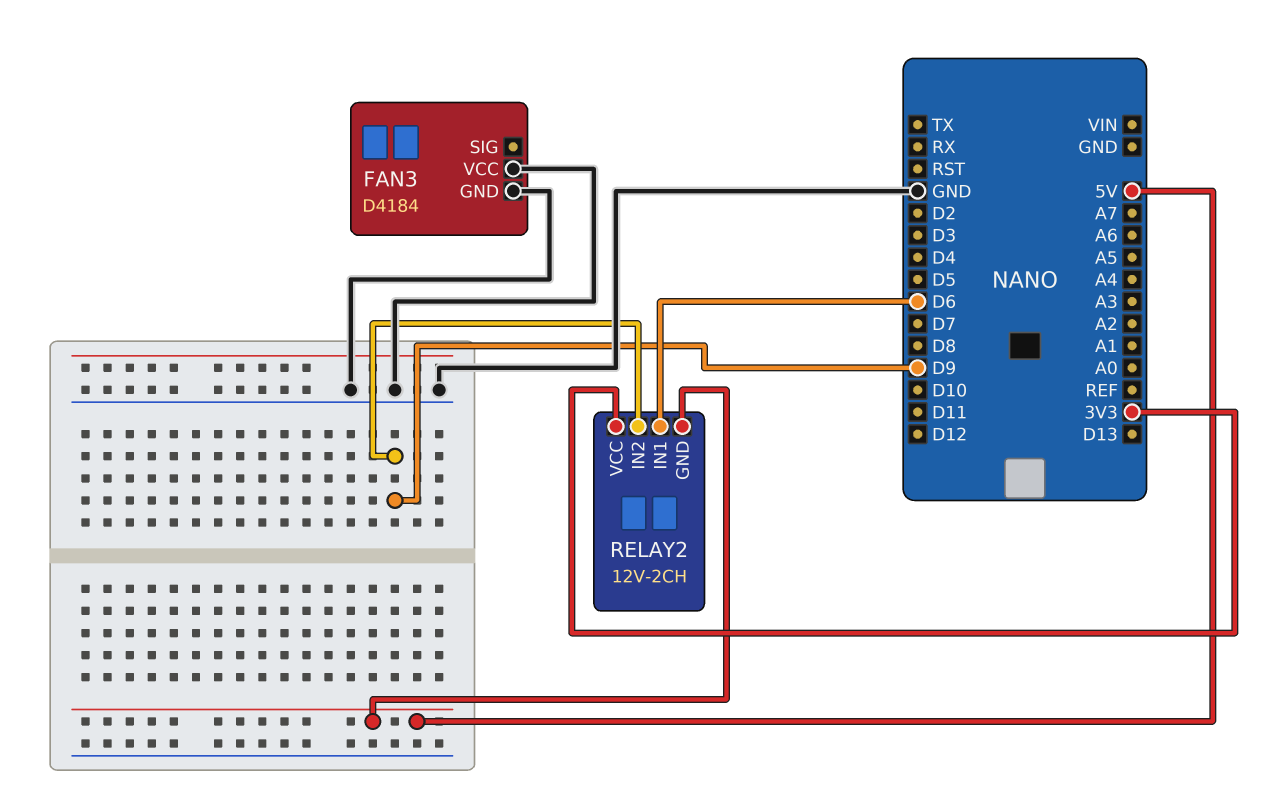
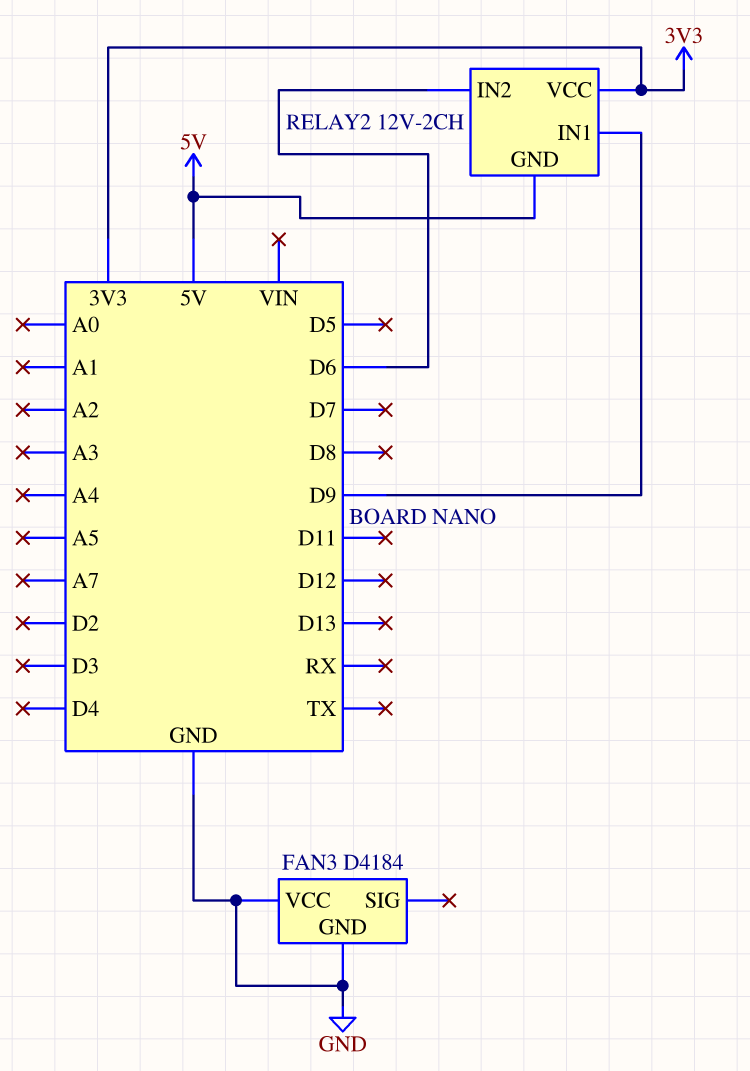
RELAY2 pin IN1: D6 -> D9
RELAY2 pin IN2: D9 -> D6

